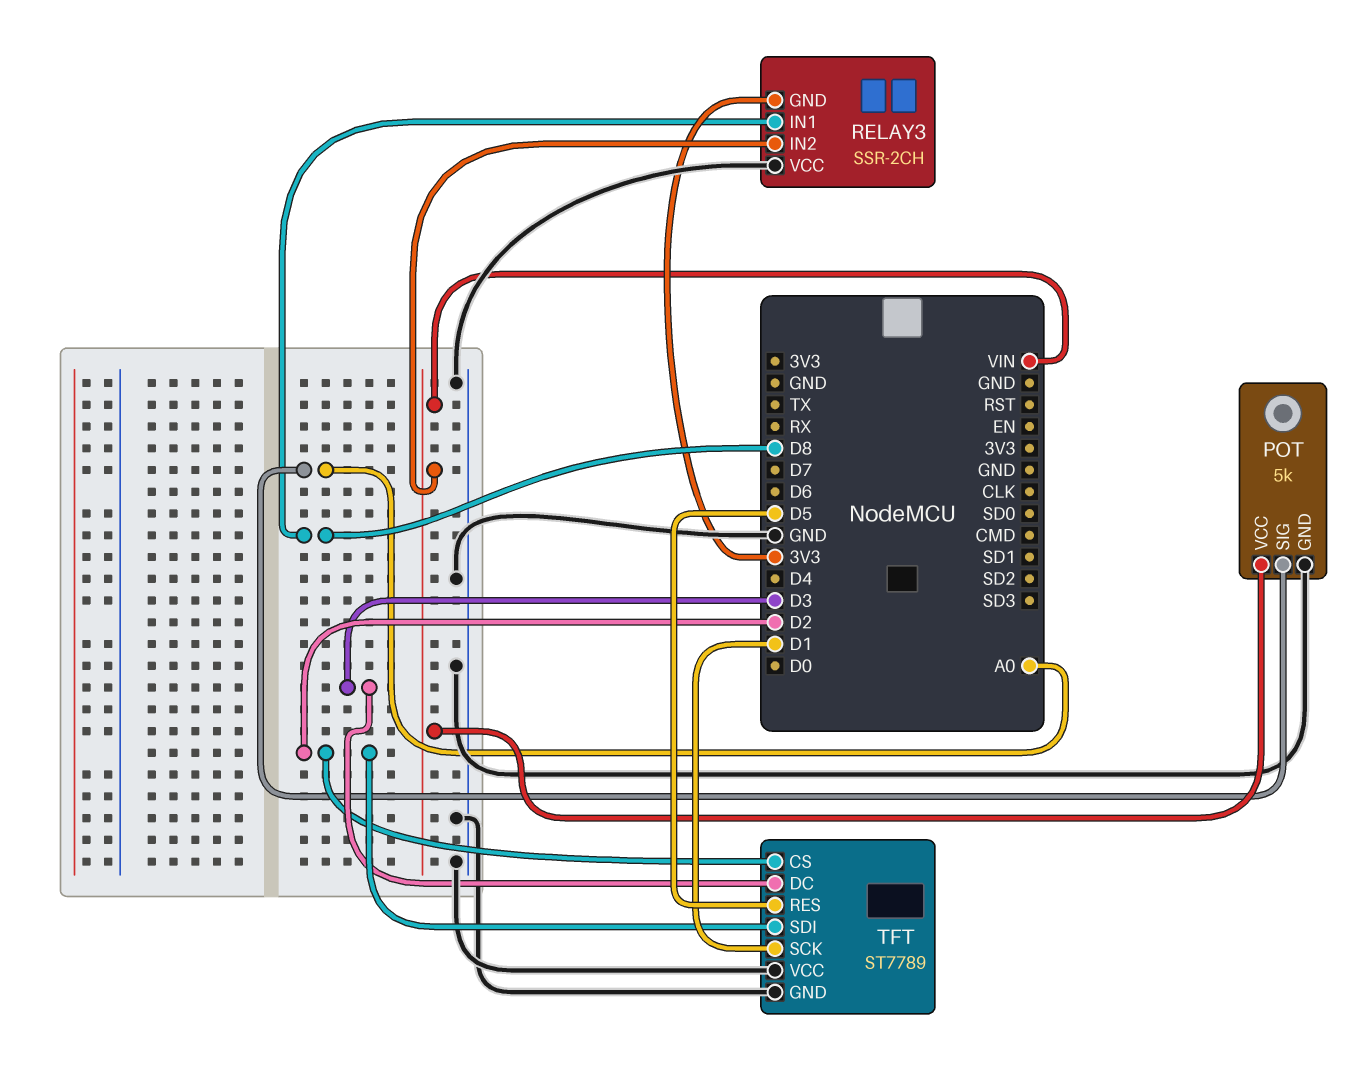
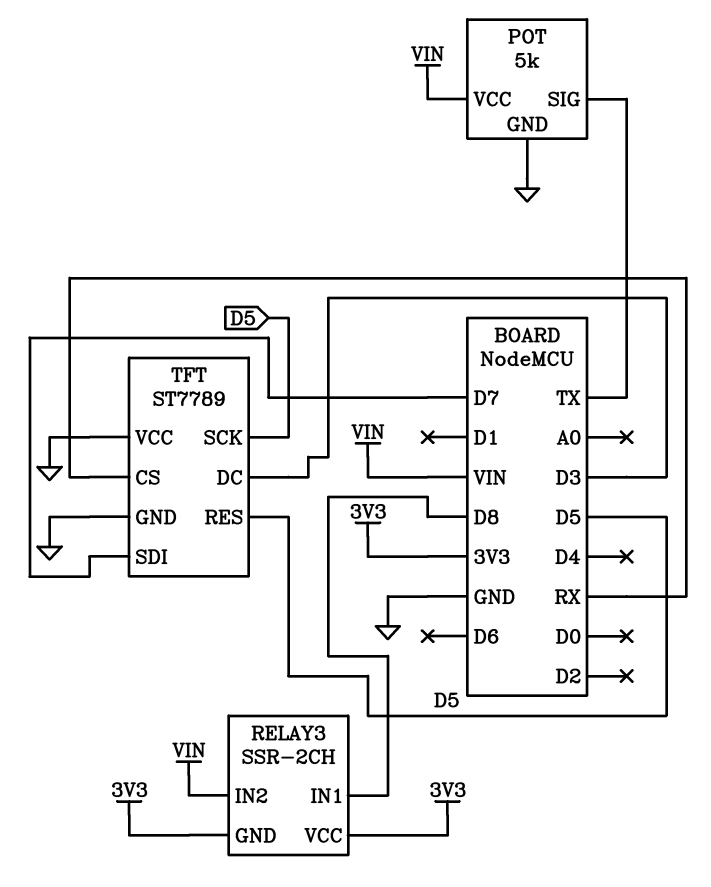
POT pin SIG: A0 -> TX
RELAY3 pin VCC: GND -> 3V3
TFT pin CS: D2 -> RX
TFT pin SCK: D1 -> D5
TFT pin SDI: D2 -> D7

